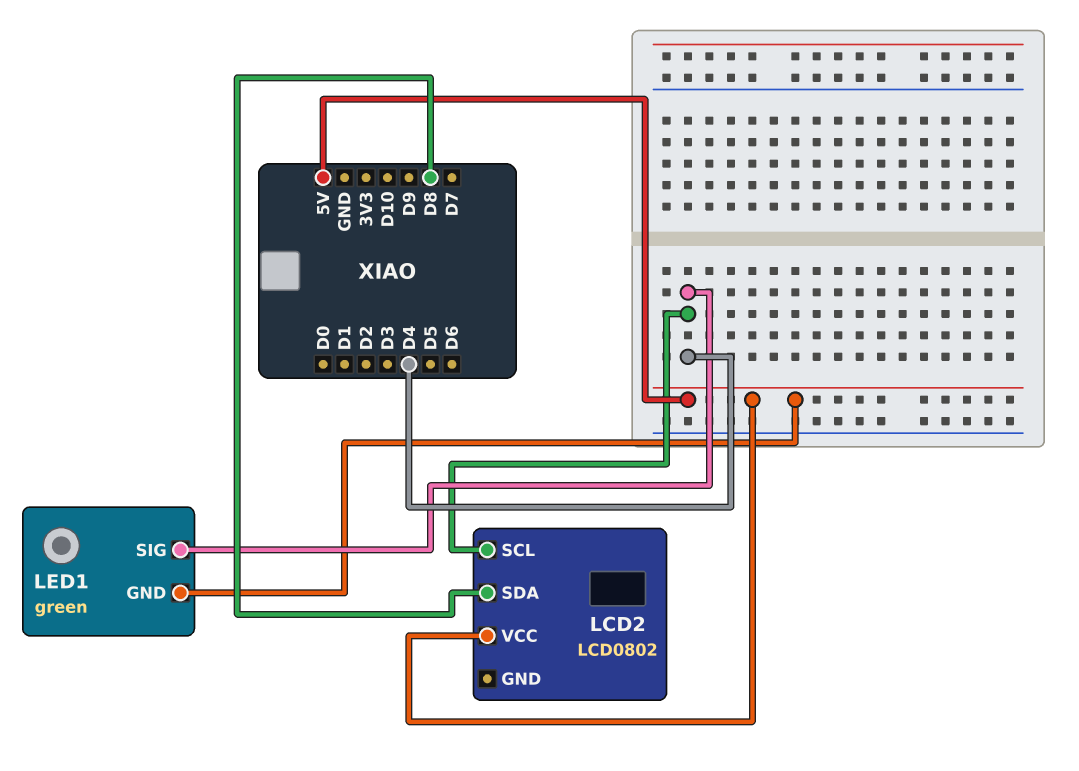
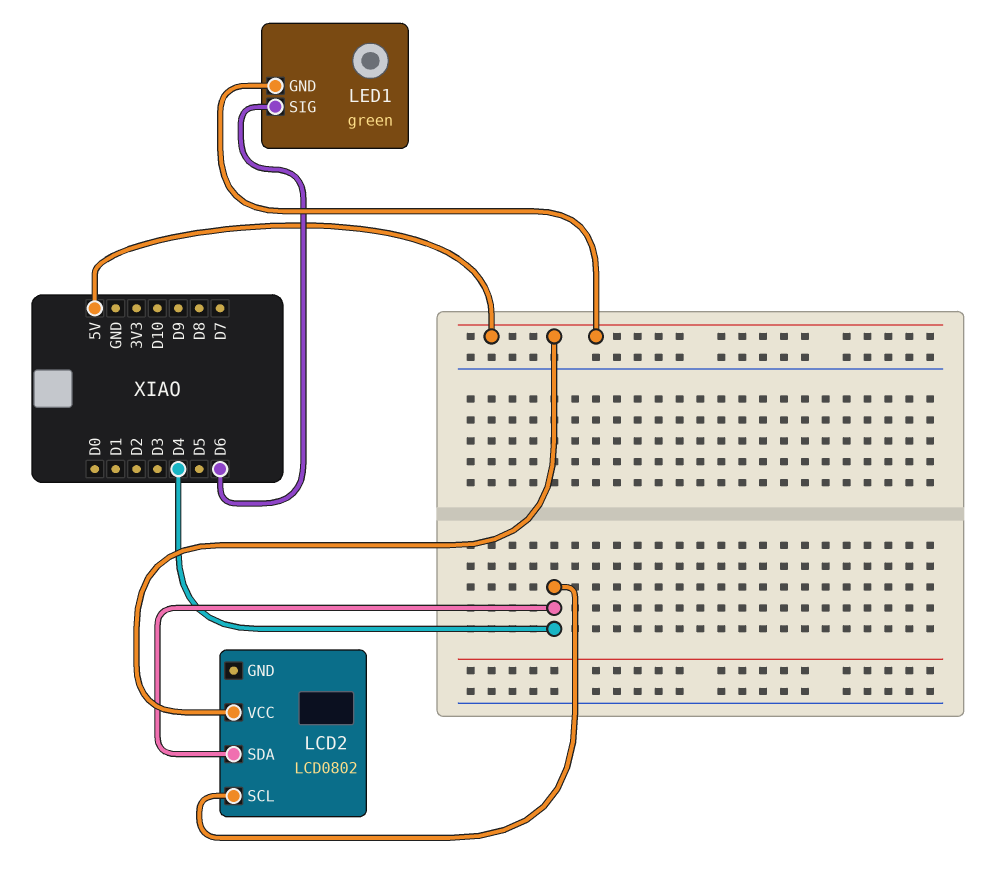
LCD2 pin SDA: D8 -> D4
LED1 pin SIG: D4 -> D6

